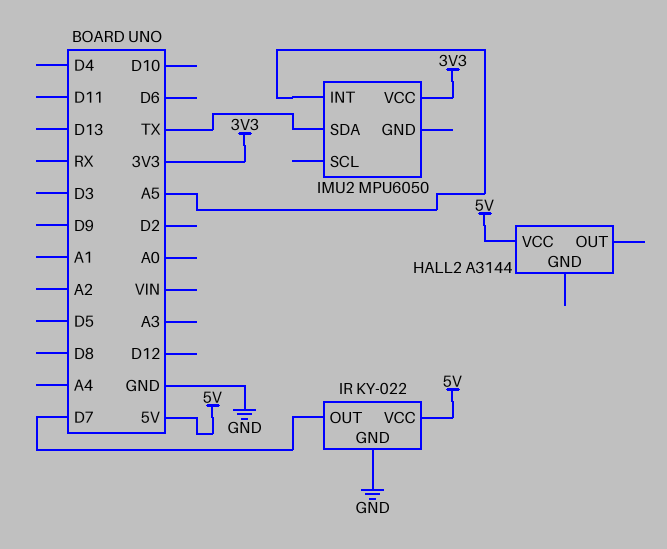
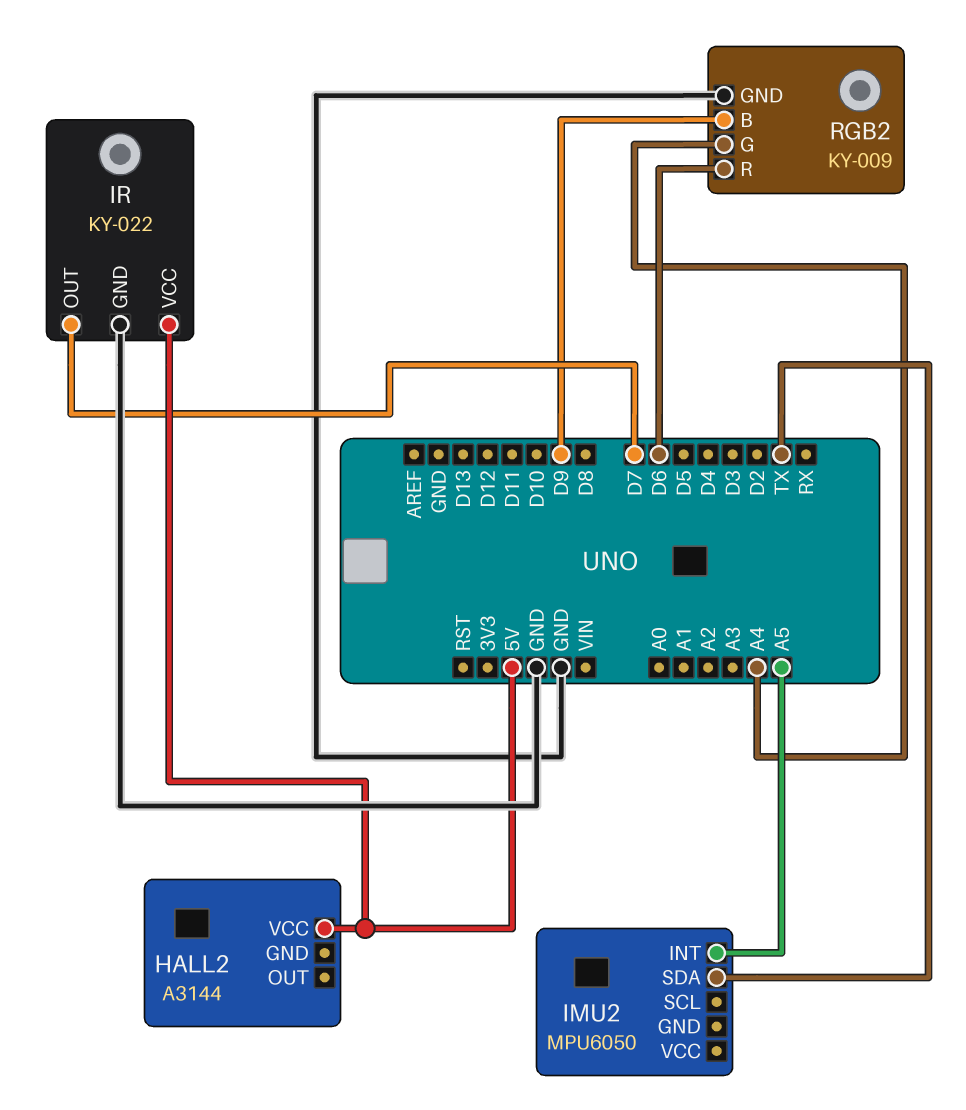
IMU2 pin VCC: 3V3 -> none
RGB2: none -> KY-009
RGB2 pin B: none -> D9
RGB2 pin G: none -> A4
RGB2 pin GND: none -> GND
RGB2 pin R: none -> D6

